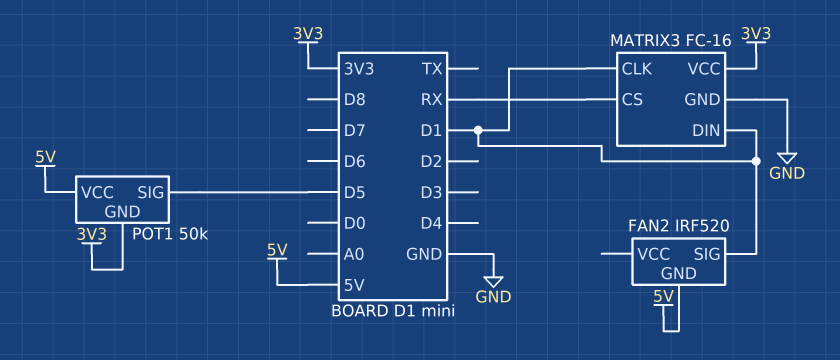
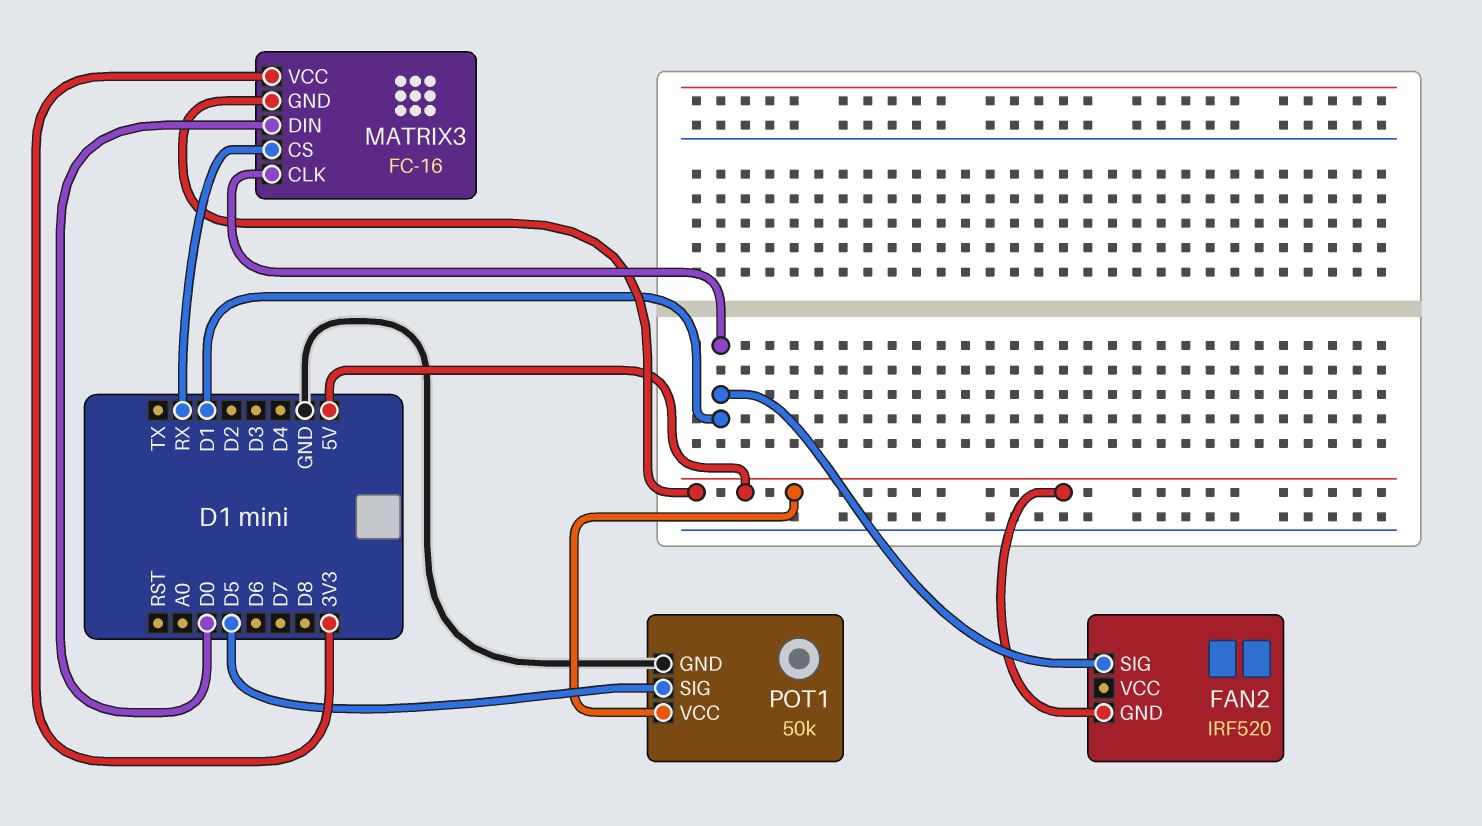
MATRIX3 pin DIN: D1 -> D0
MATRIX3 pin GND: GND -> 5V
POT1 pin GND: 3V3 -> GND

